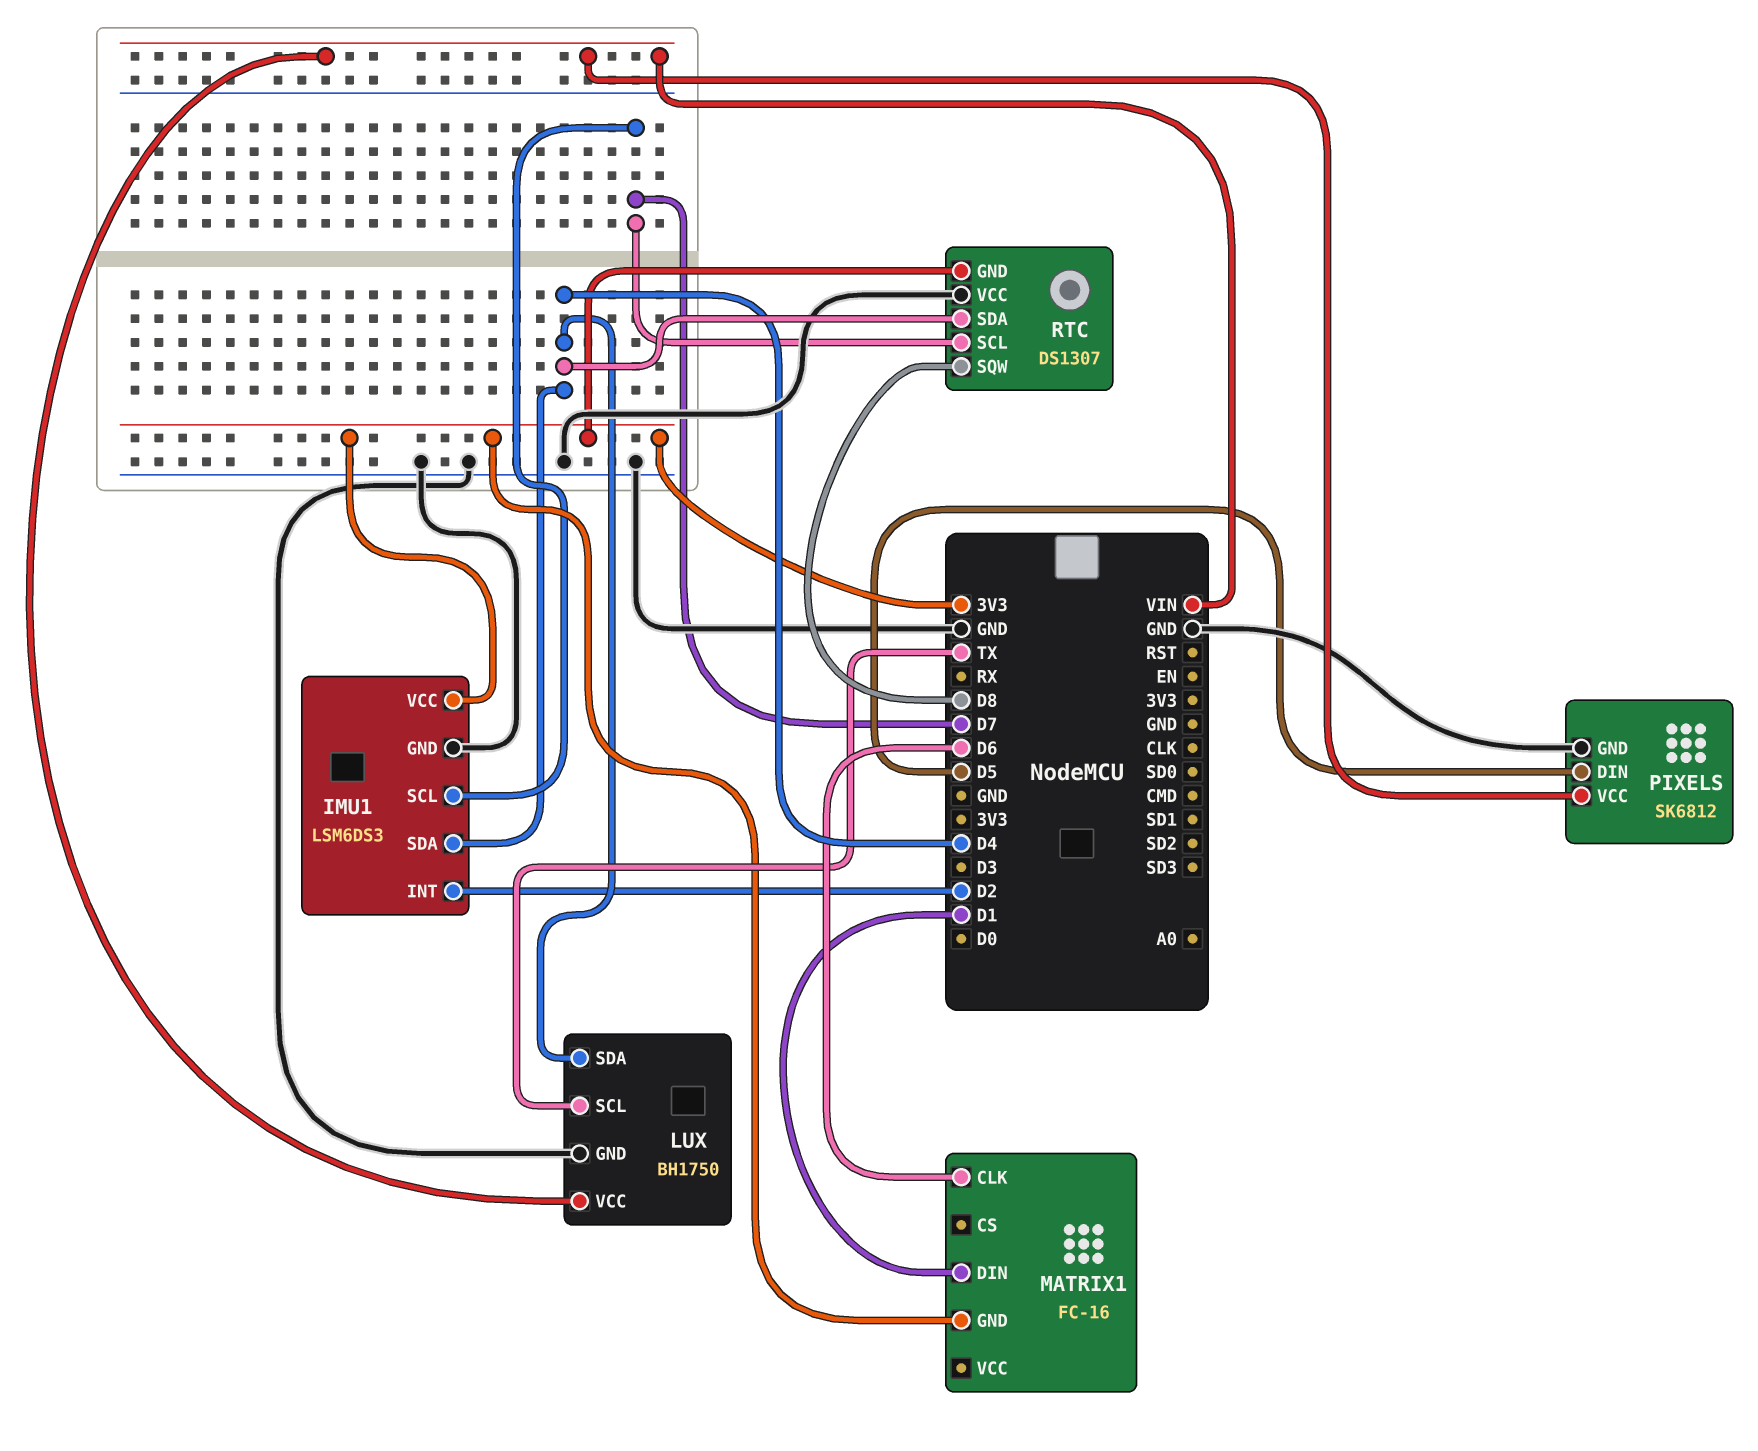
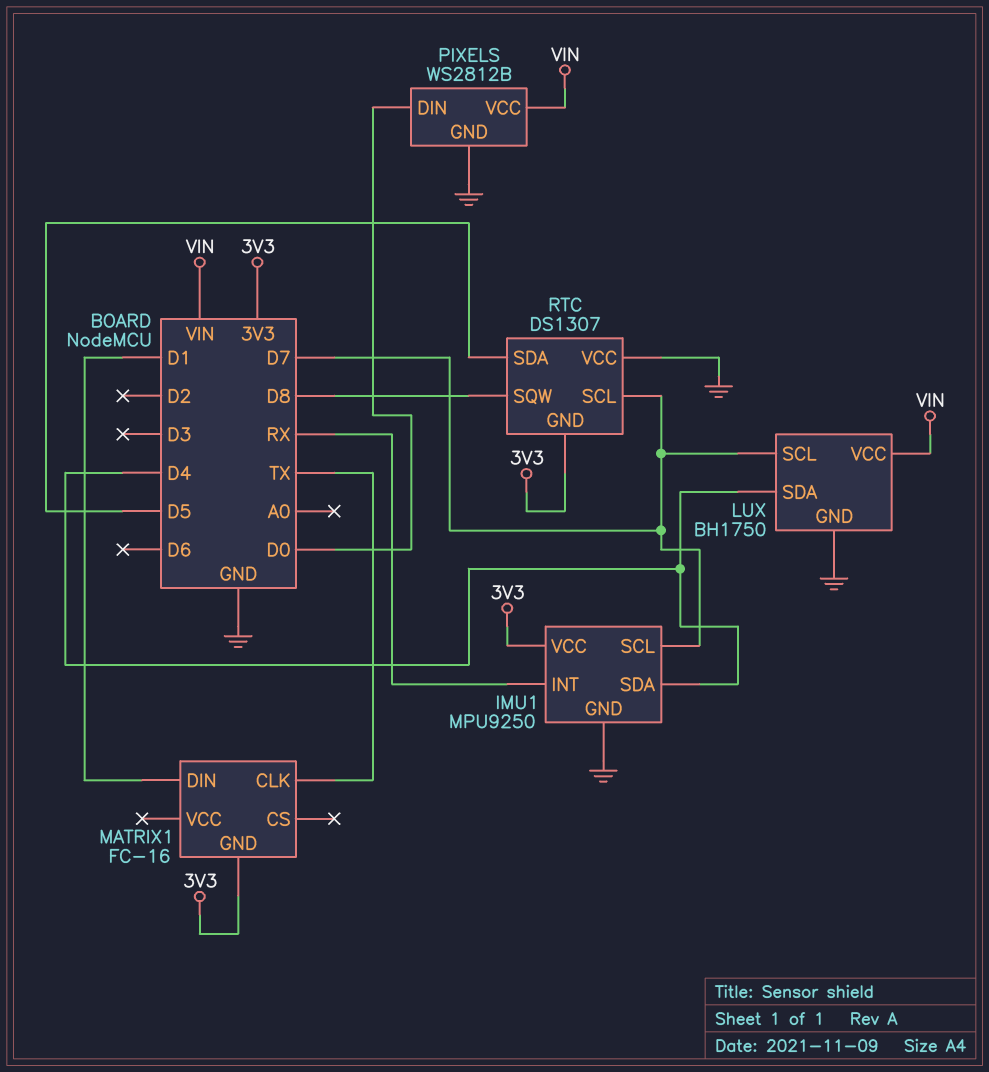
IMU1: LSM6DS3 -> MPU9250
IMU1 pin INT: D2 -> RX
LUX pin SCL: TX -> D7
MATRIX1 pin CLK: D6 -> TX
PIXELS: SK6812 -> WS2812B
PIXELS pin DIN: D5 -> D0
RTC pin SDA: D4 -> D5

